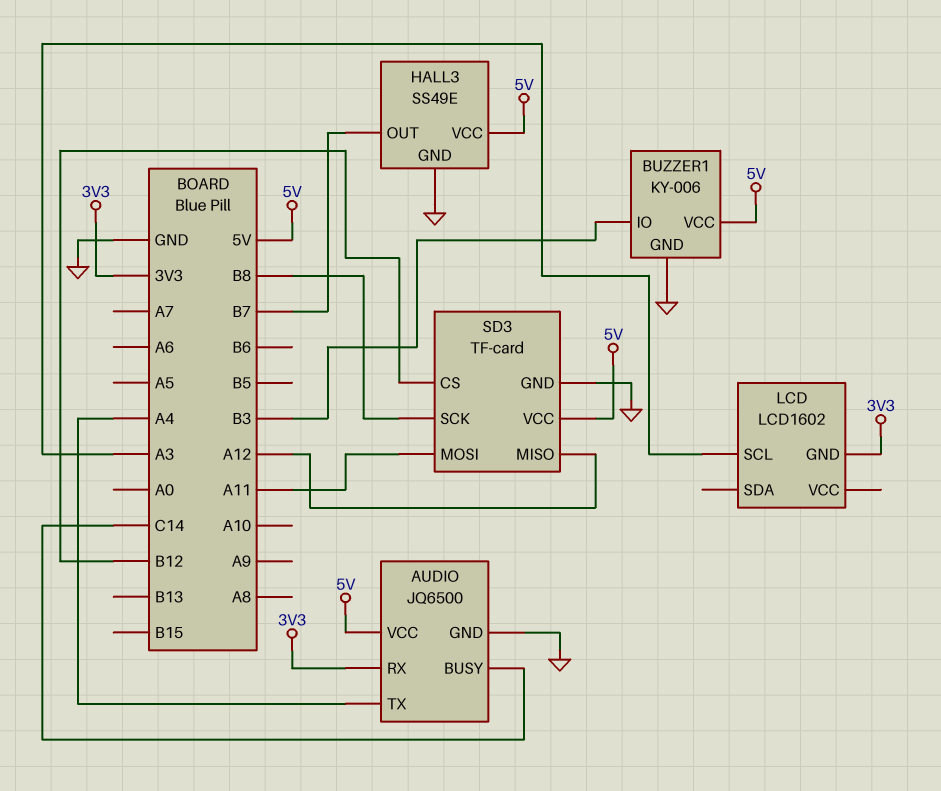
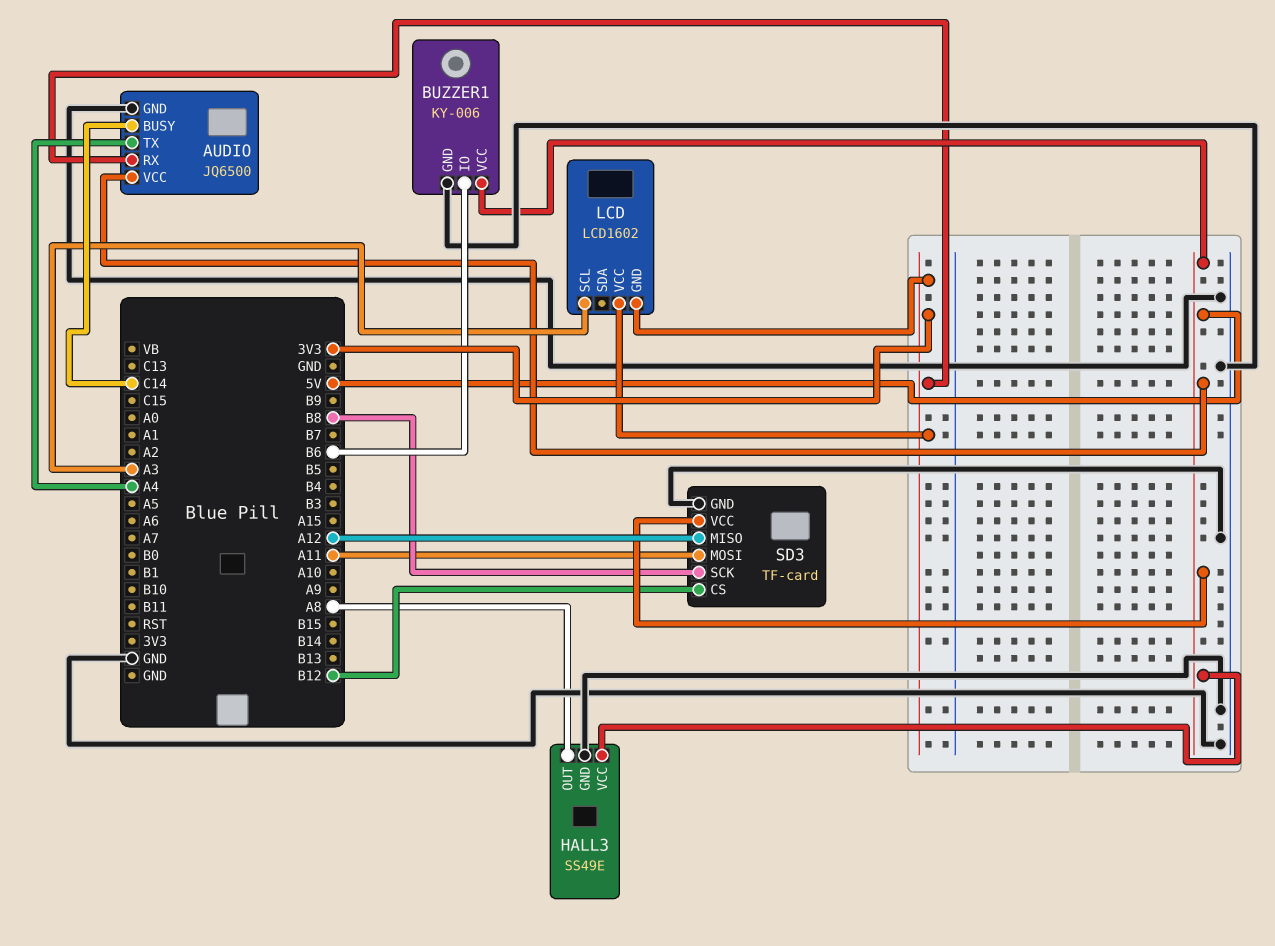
BUZZER1 pin IO: B3 -> B6
HALL3 pin OUT: B7 -> A8
LCD pin VCC: none -> 3V3

